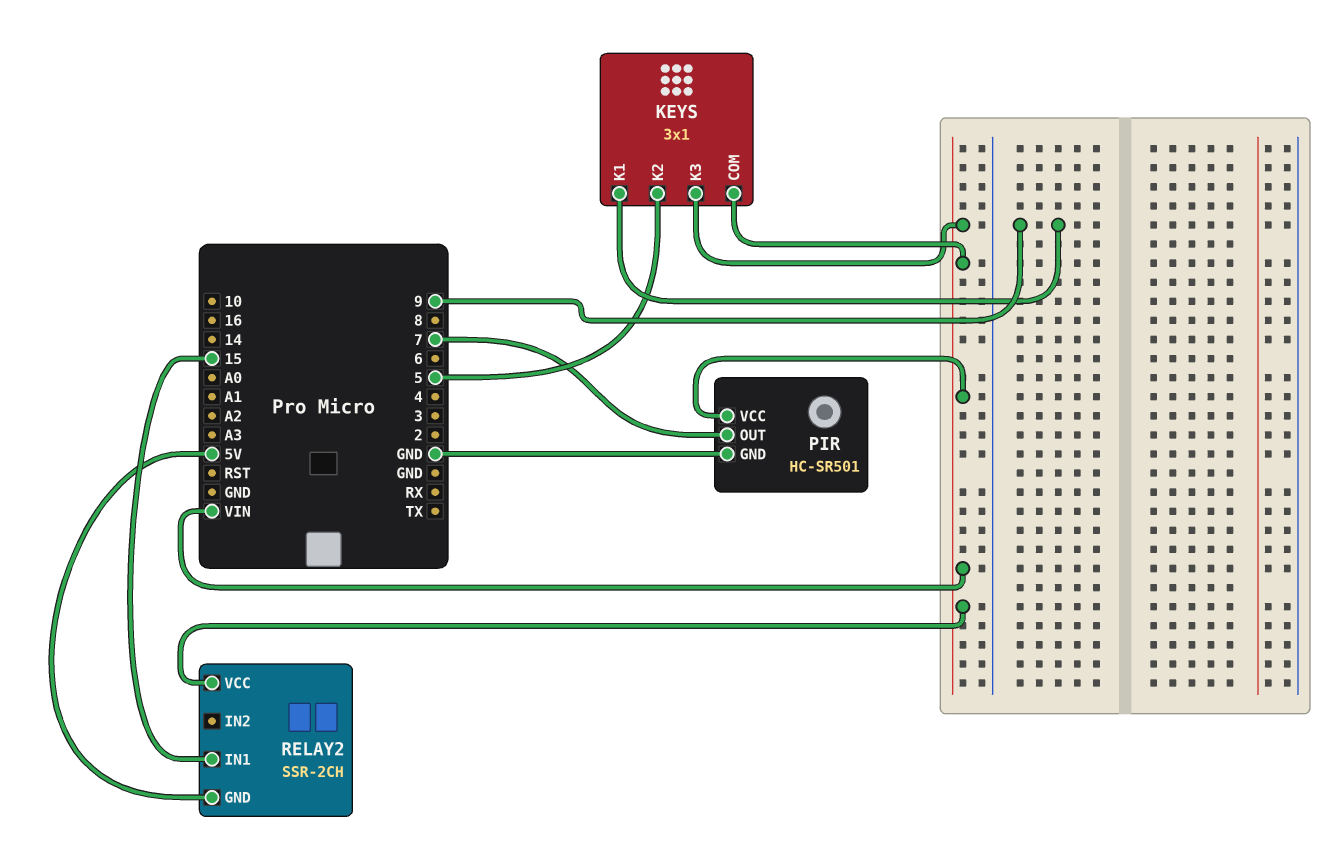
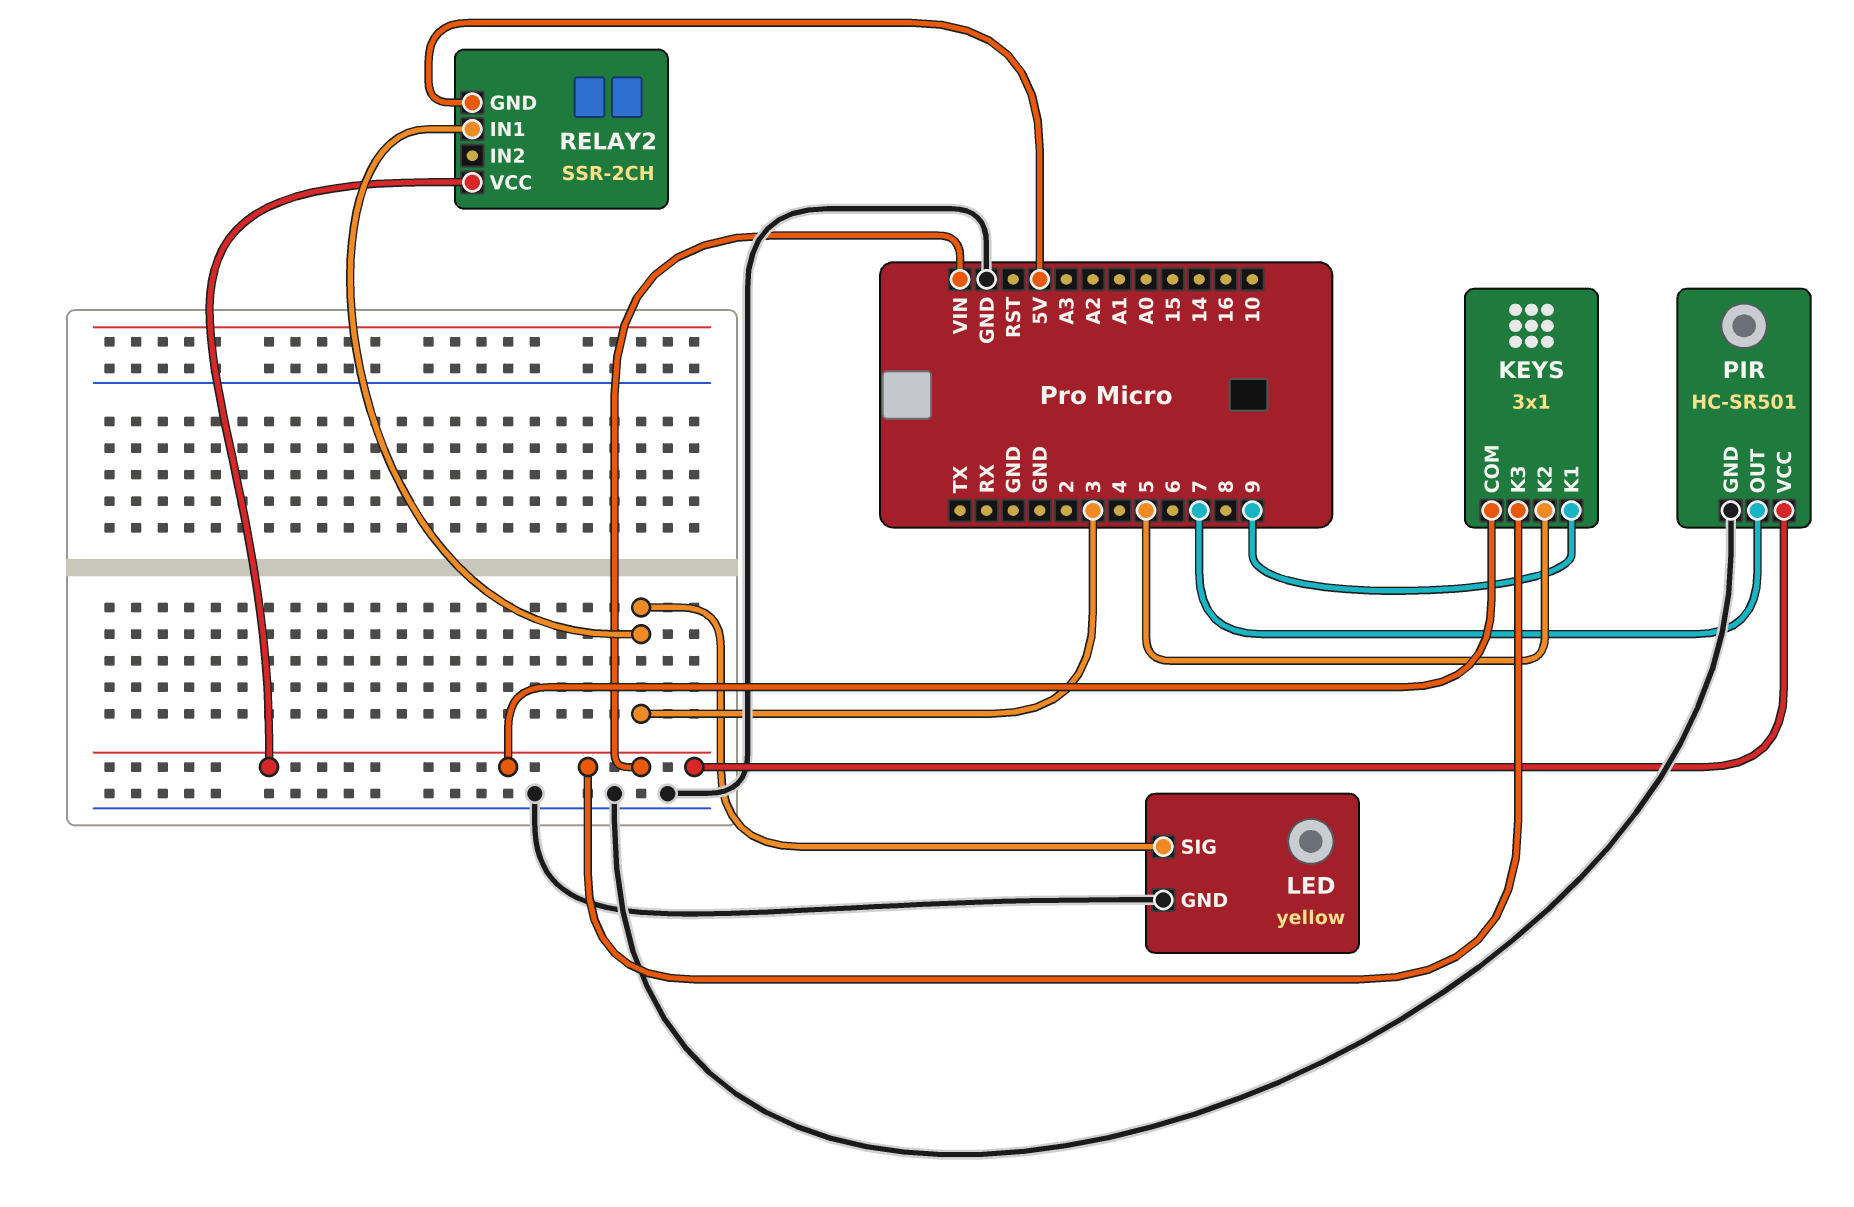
LED: none -> yellow
LED pin GND: none -> GND
LED pin SIG: none -> 3
RELAY2 pin IN1: 15 -> 3

